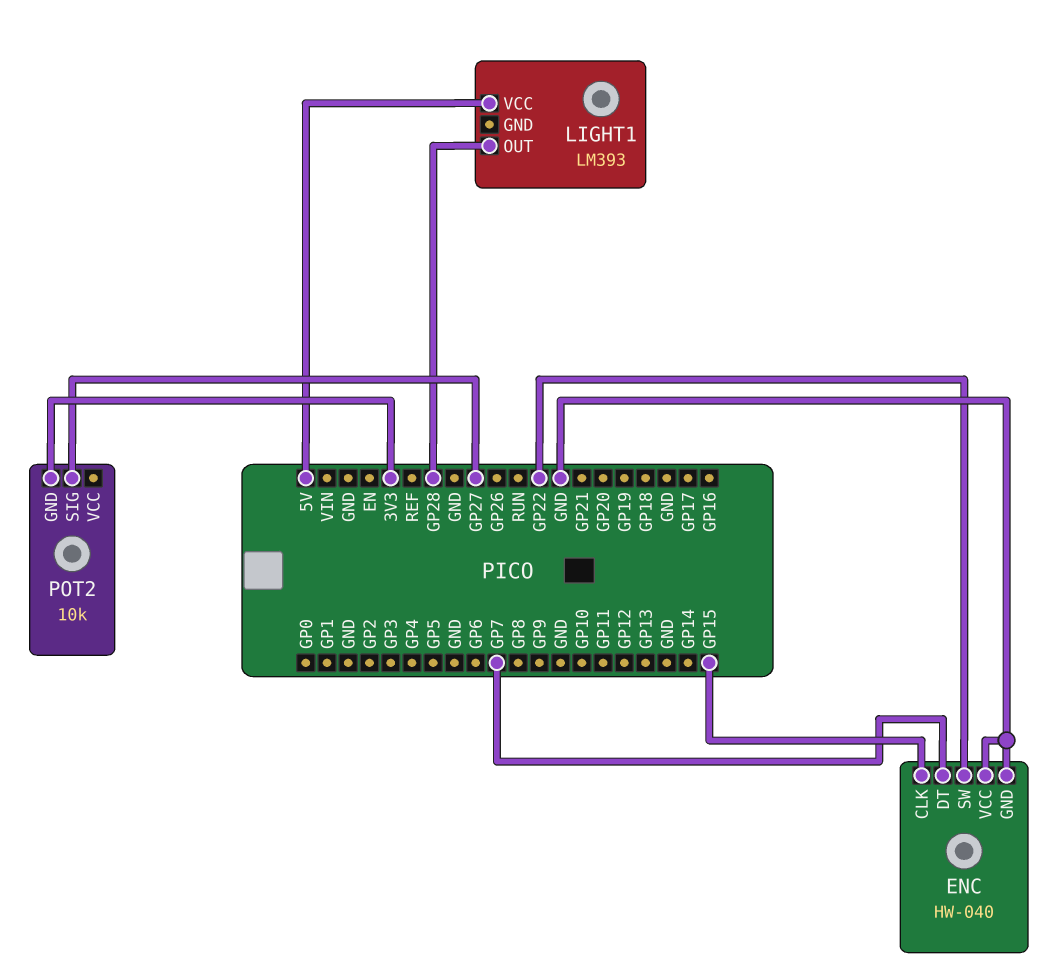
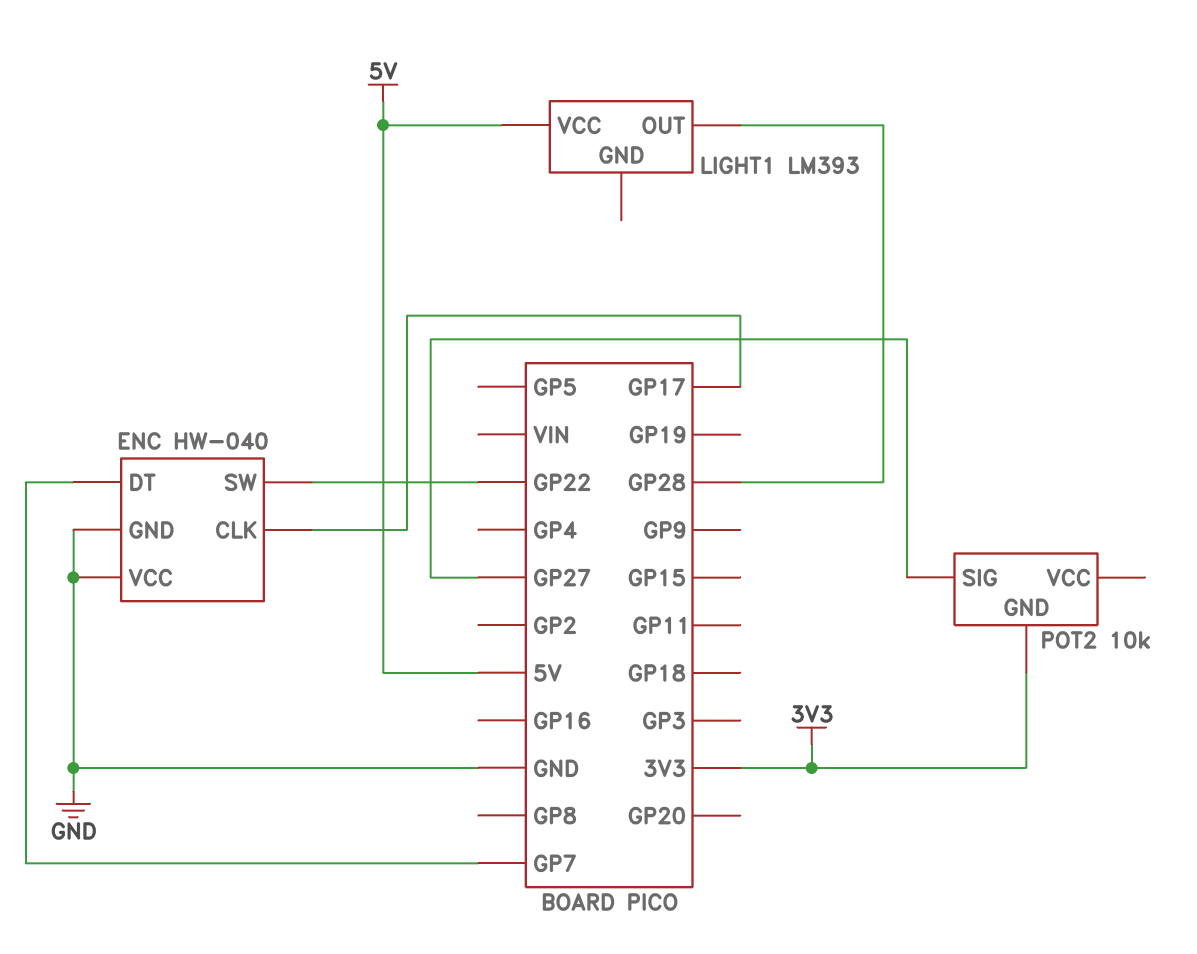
ENC pin CLK: GP15 -> GP17

